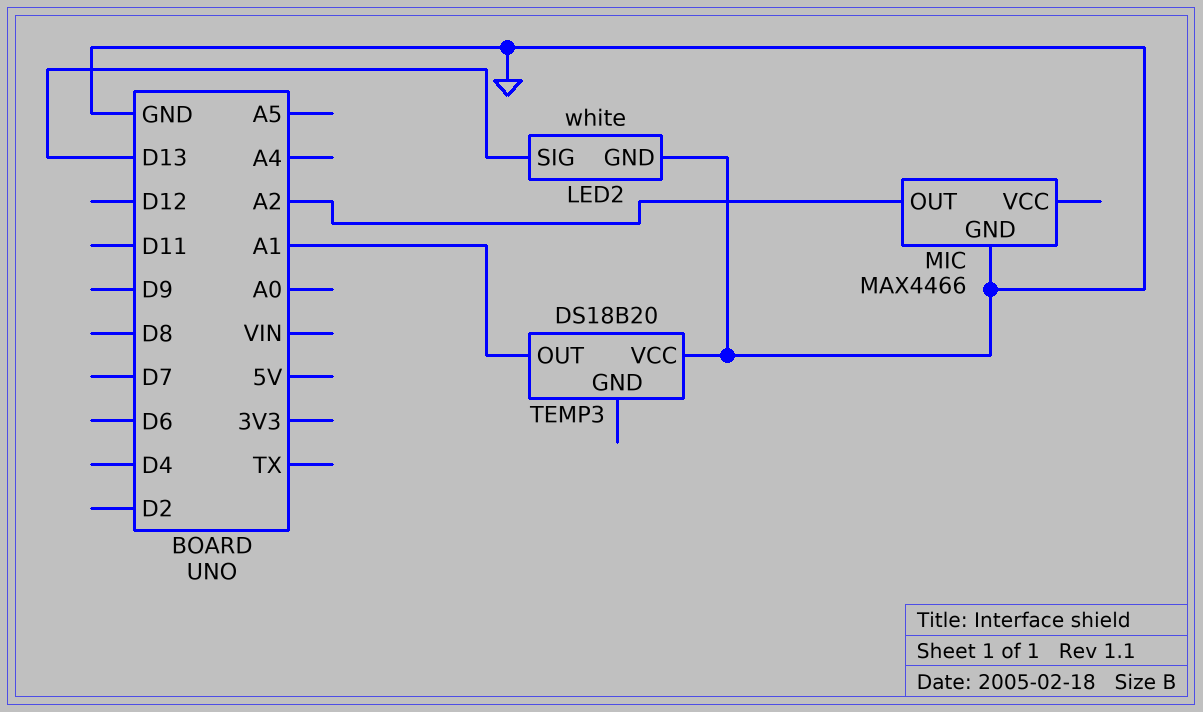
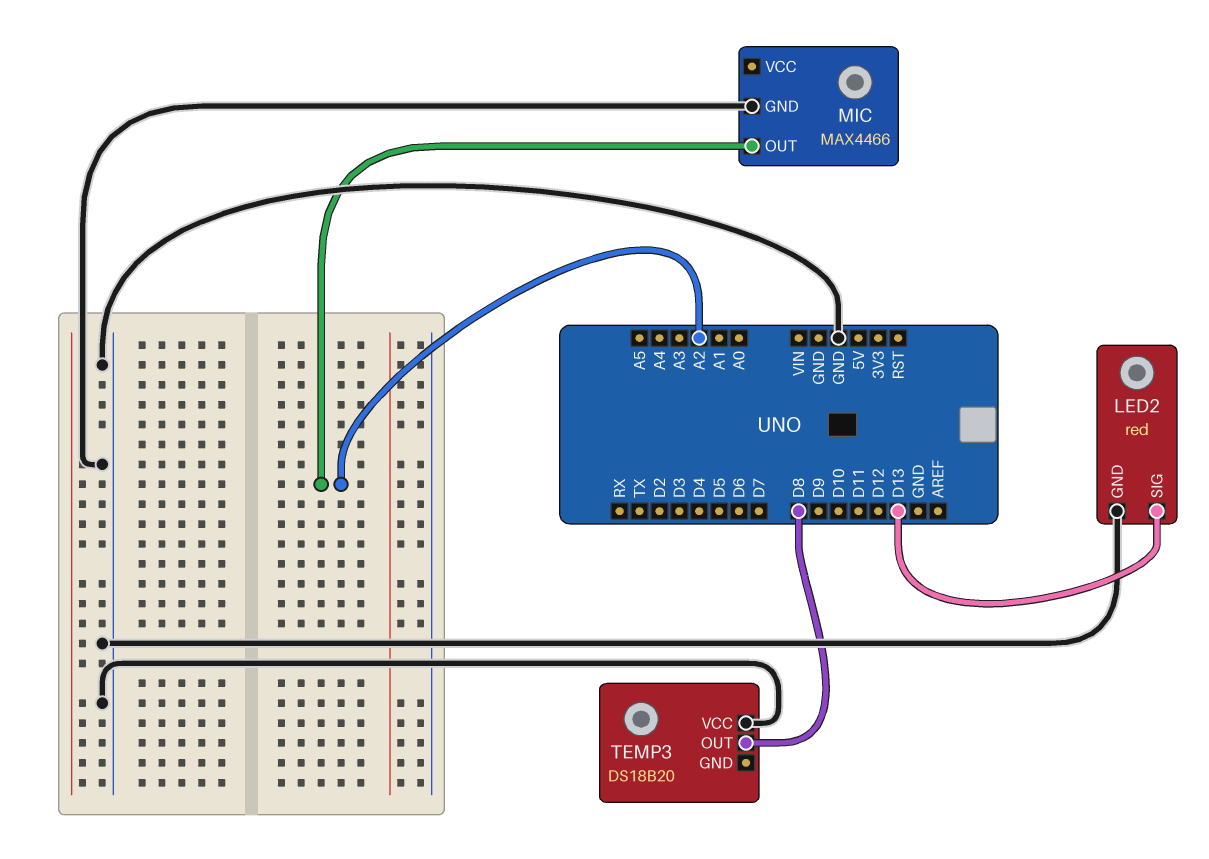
LED2: white -> red
TEMP3 pin OUT: A1 -> D8

